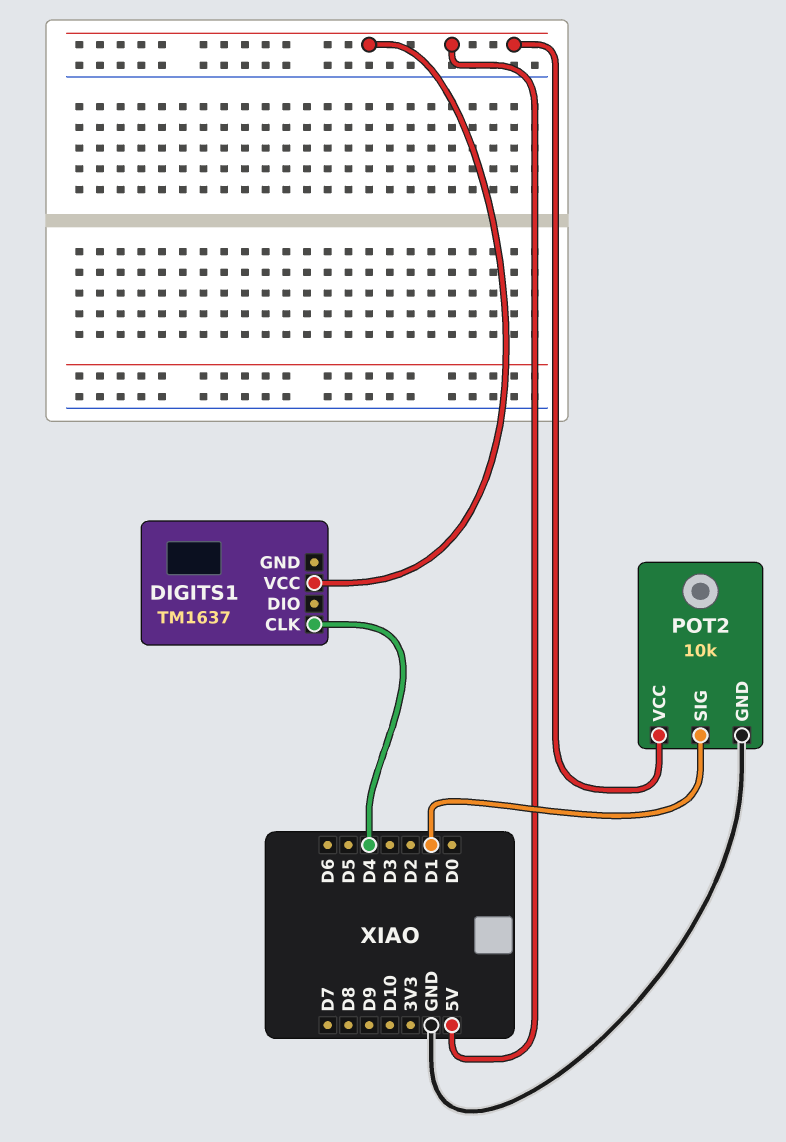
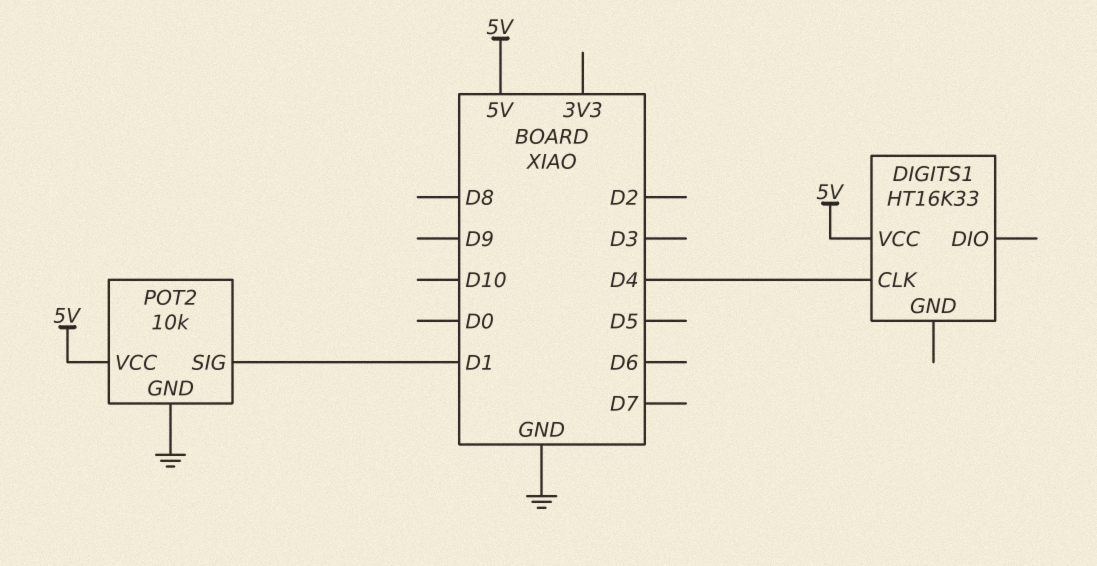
DIGITS1: TM1637 -> HT16K33

